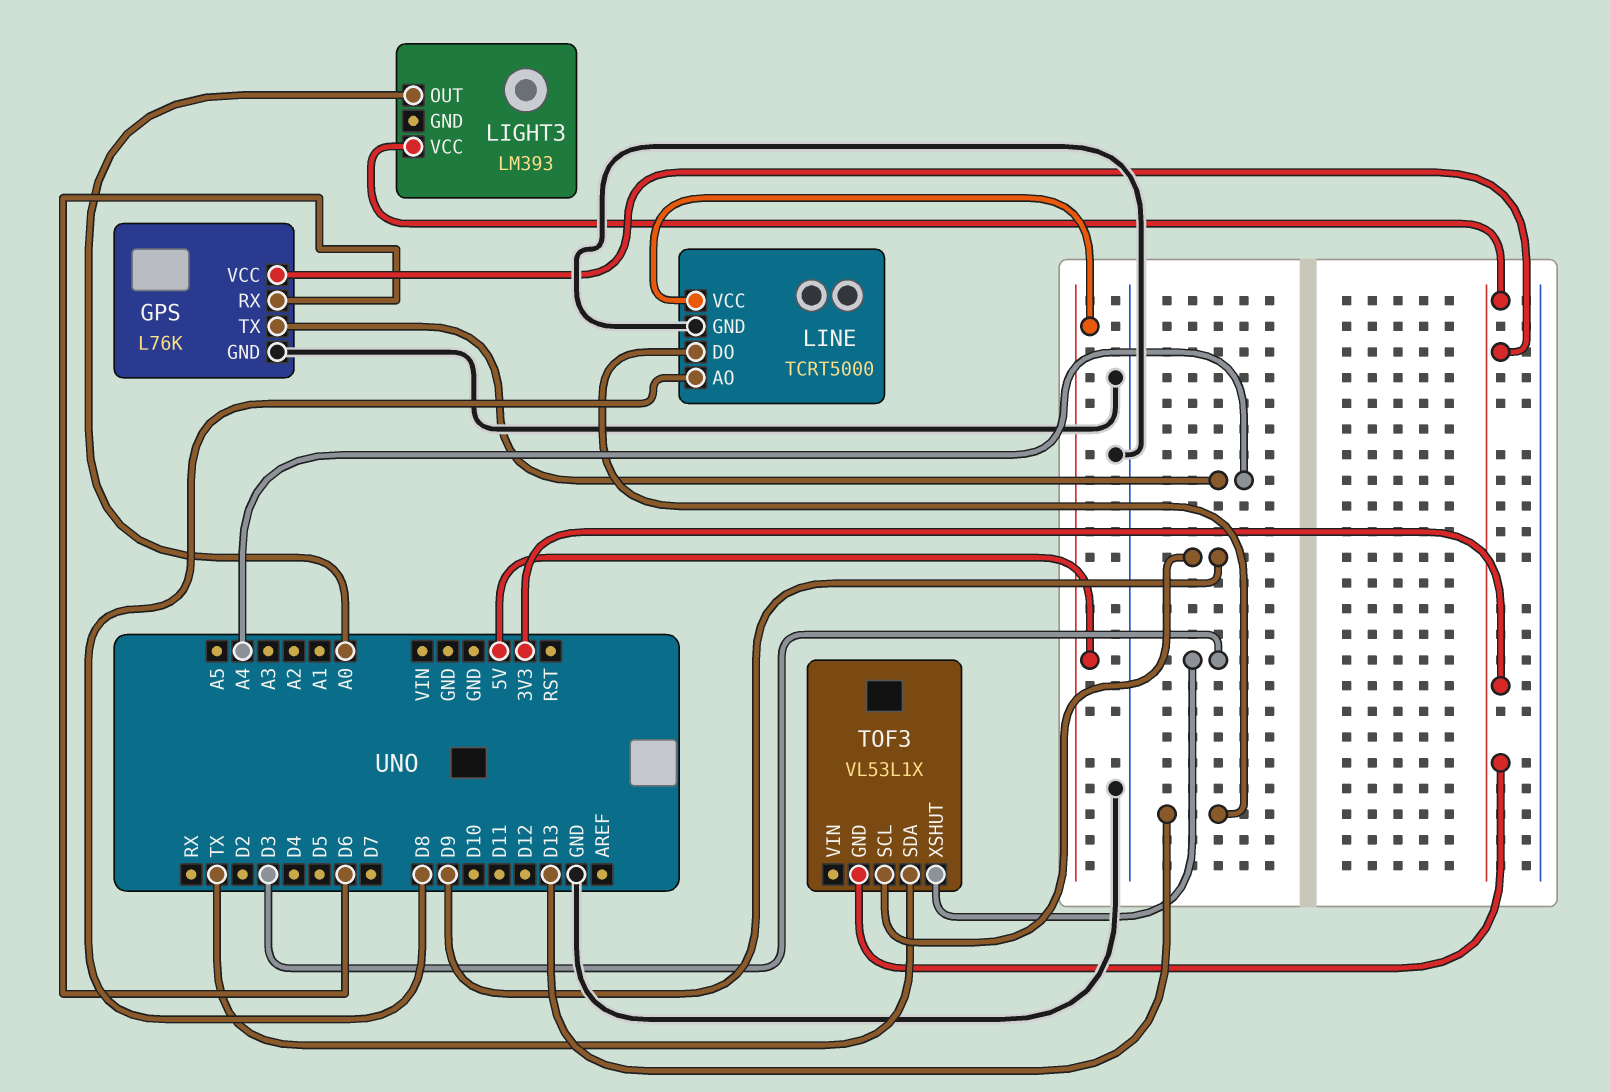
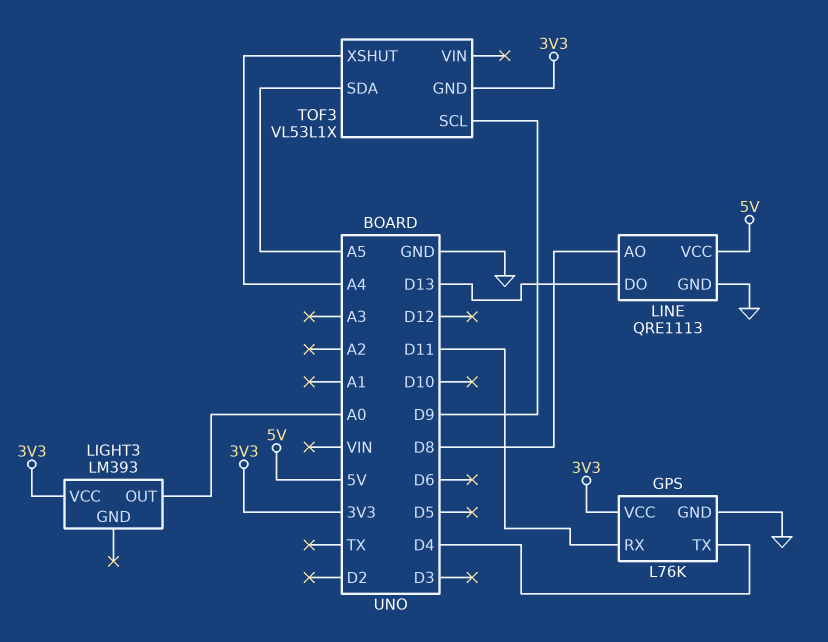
GPS pin RX: D6 -> D11
GPS pin TX: A4 -> D4
LINE: TCRT5000 -> QRE1113
TOF3 pin SDA: TX -> A5
TOF3 pin XSHUT: D3 -> A4

